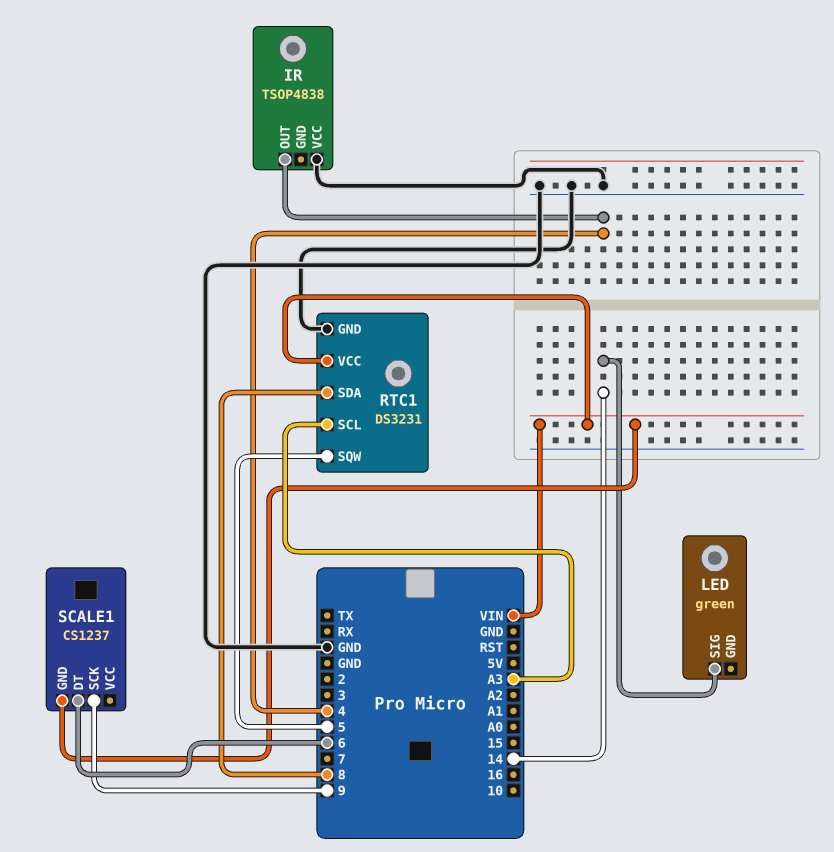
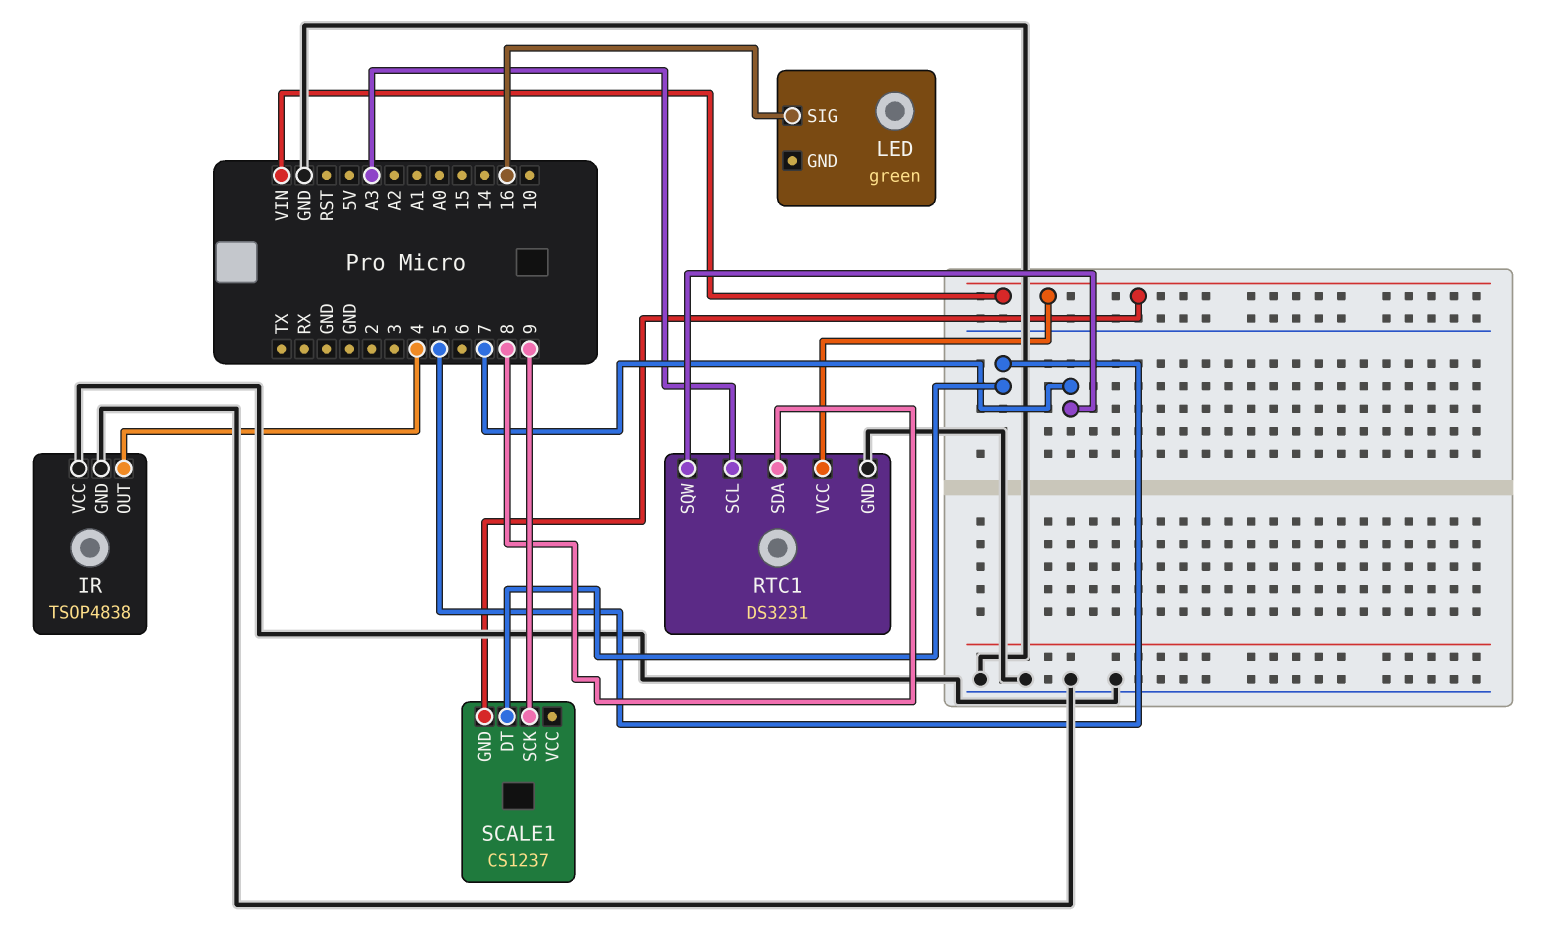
IR pin GND: none -> GND
LED pin SIG: 14 -> 16
RTC1 pin SQW: 5 -> 7
SCALE1 pin DT: 6 -> 5

